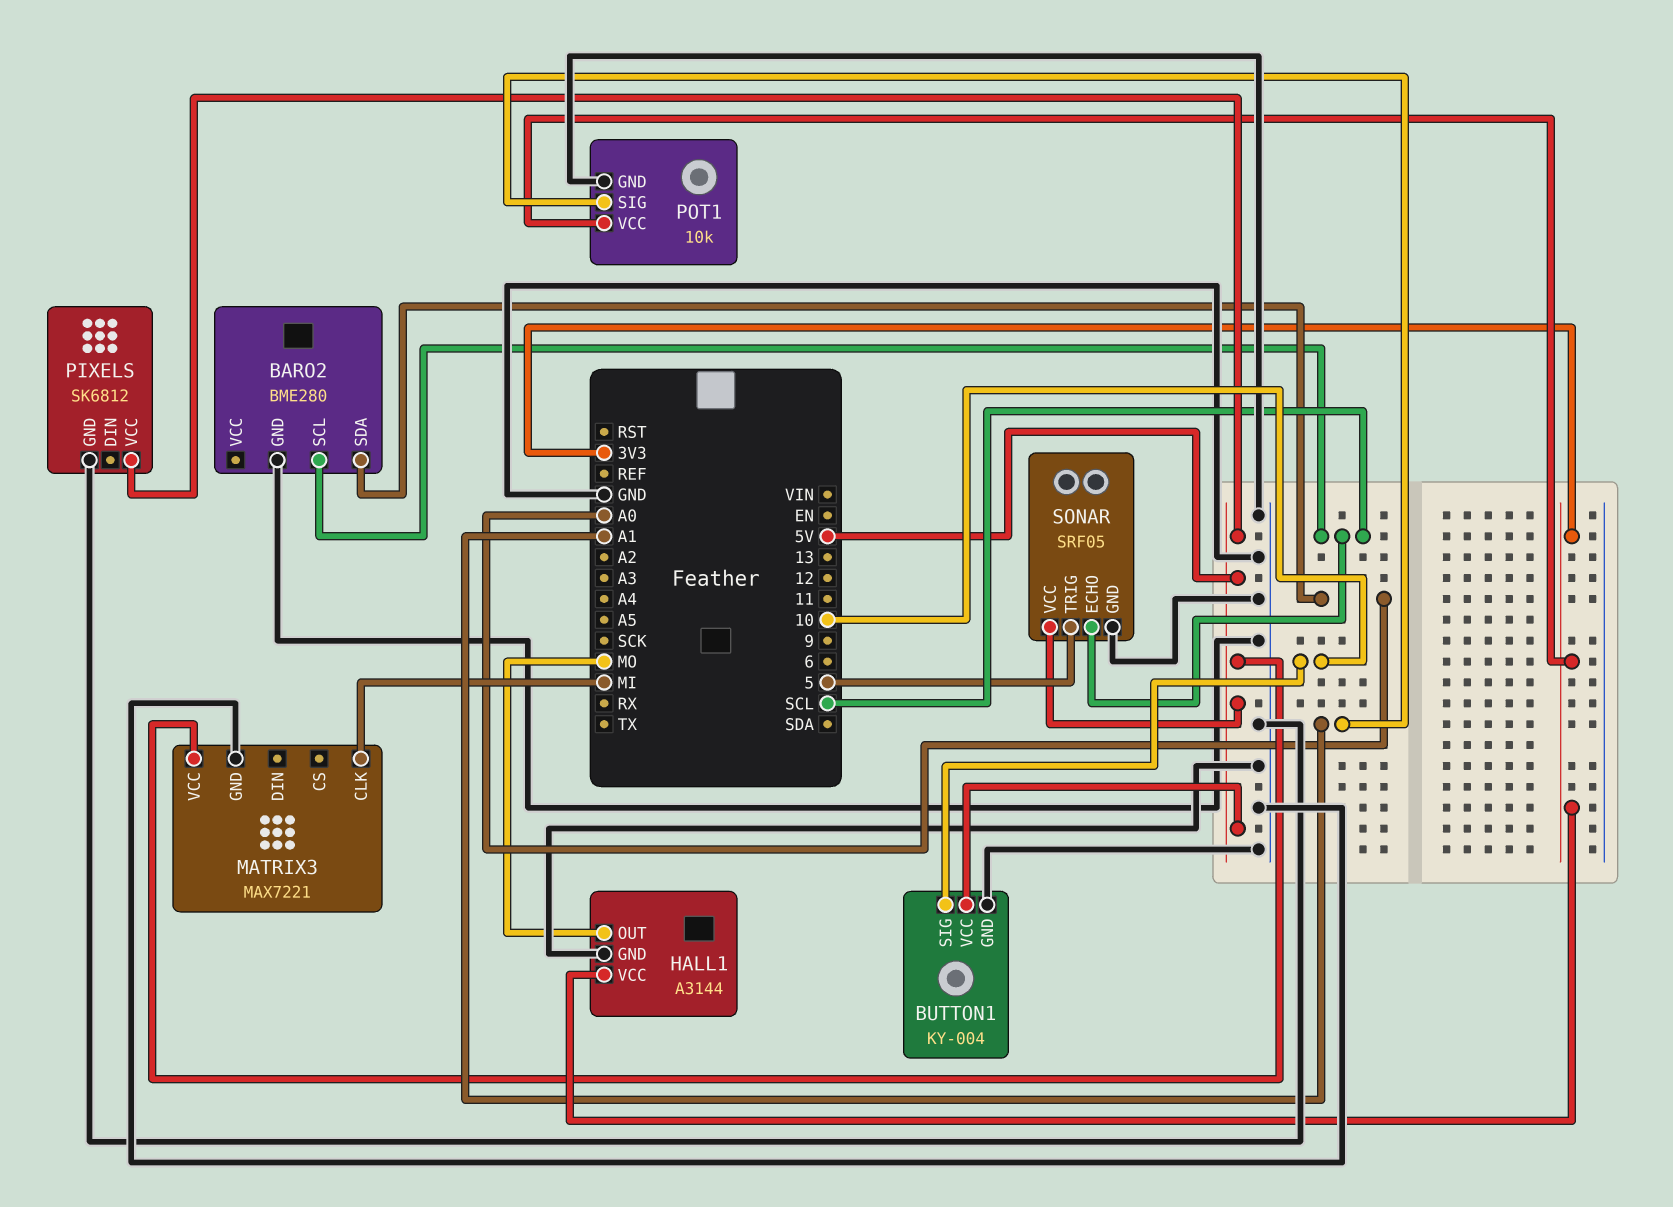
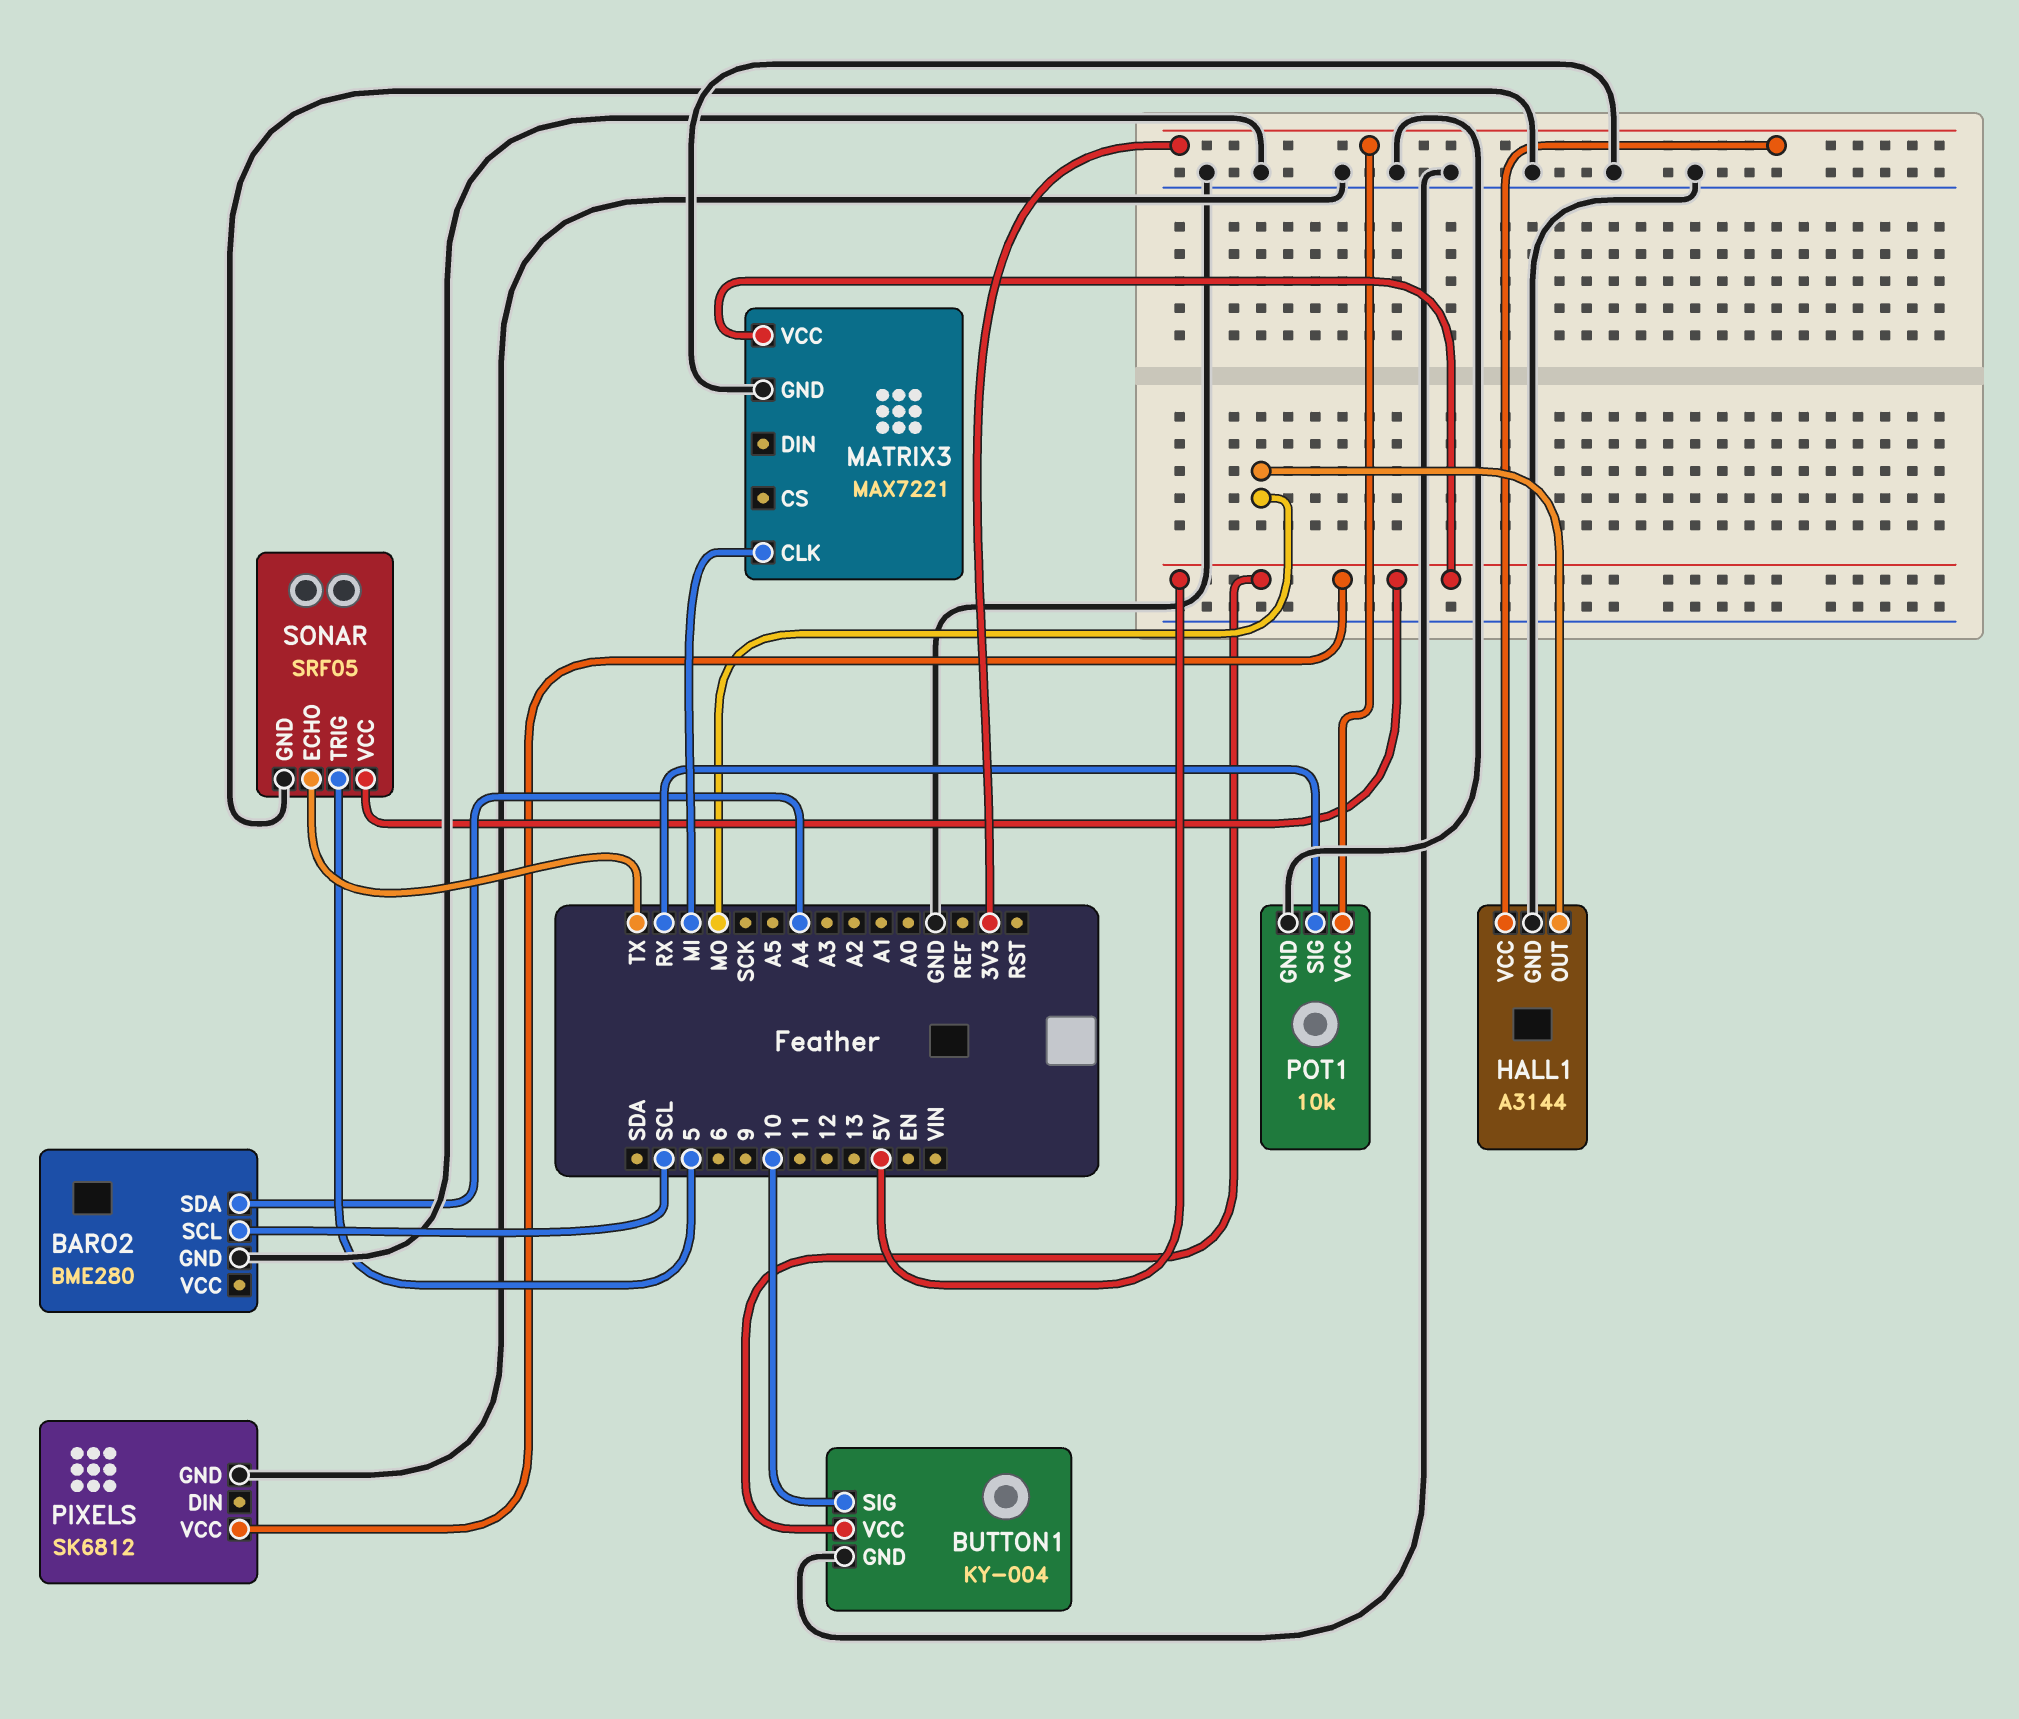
BARO2 pin SDA: A0 -> A4
POT1 pin SIG: A1 -> RX
SONAR pin ECHO: SCL -> TX

